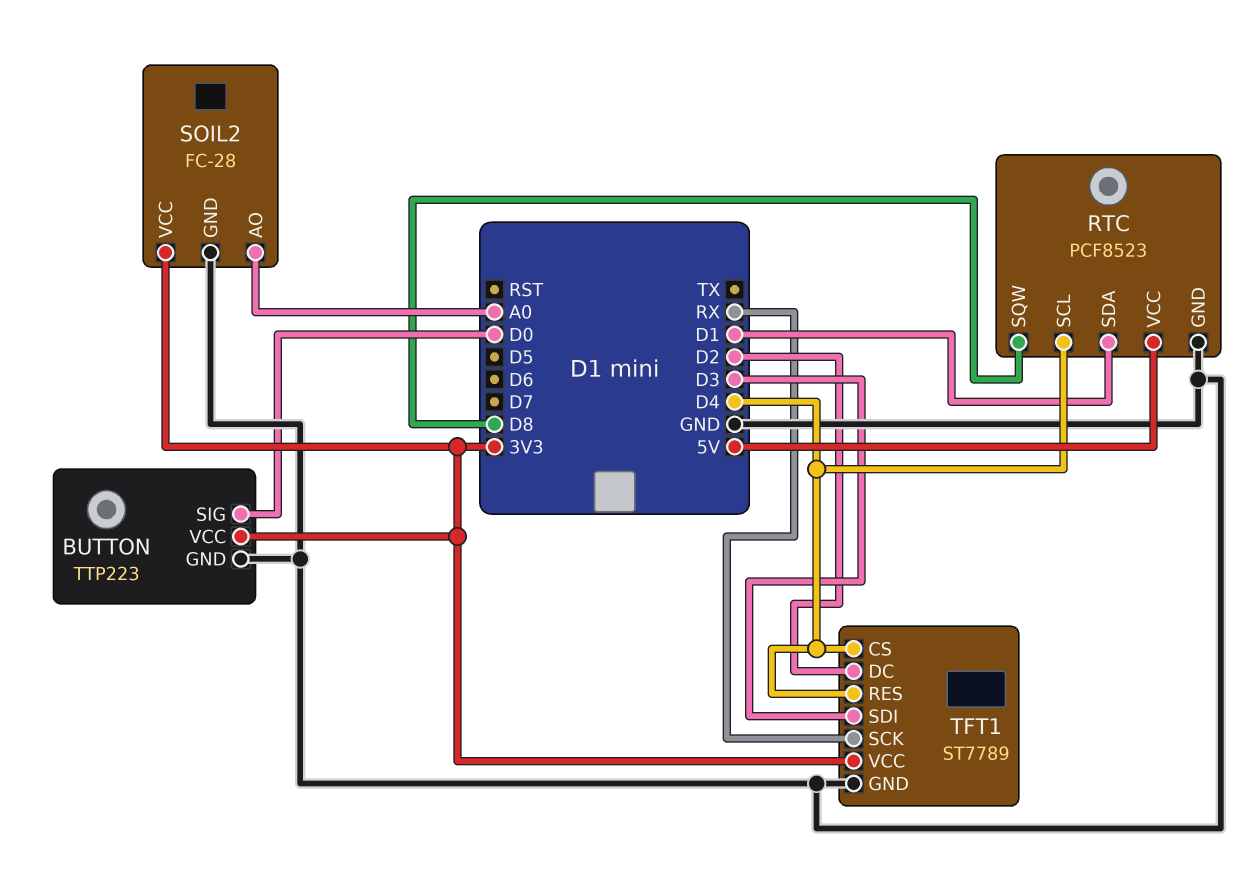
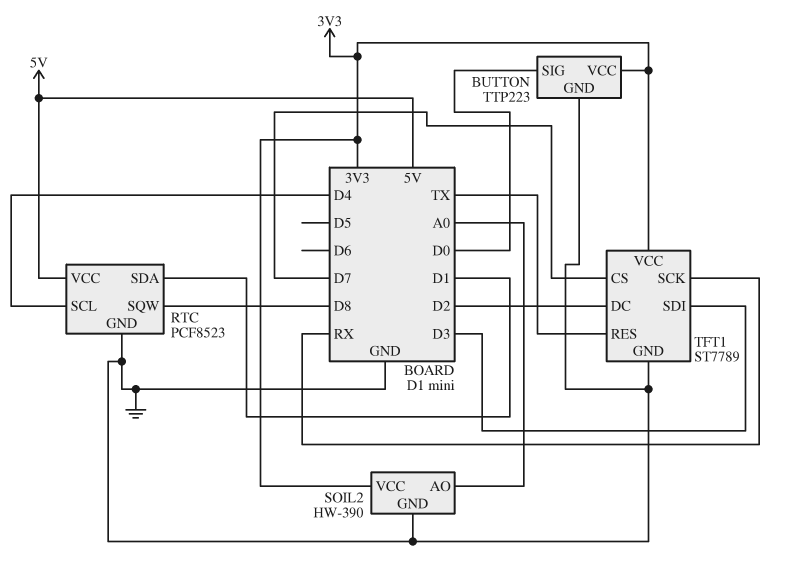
SOIL2: FC-28 -> HW-390
TFT1 pin CS: D4 -> D7
TFT1 pin RES: D4 -> TX

